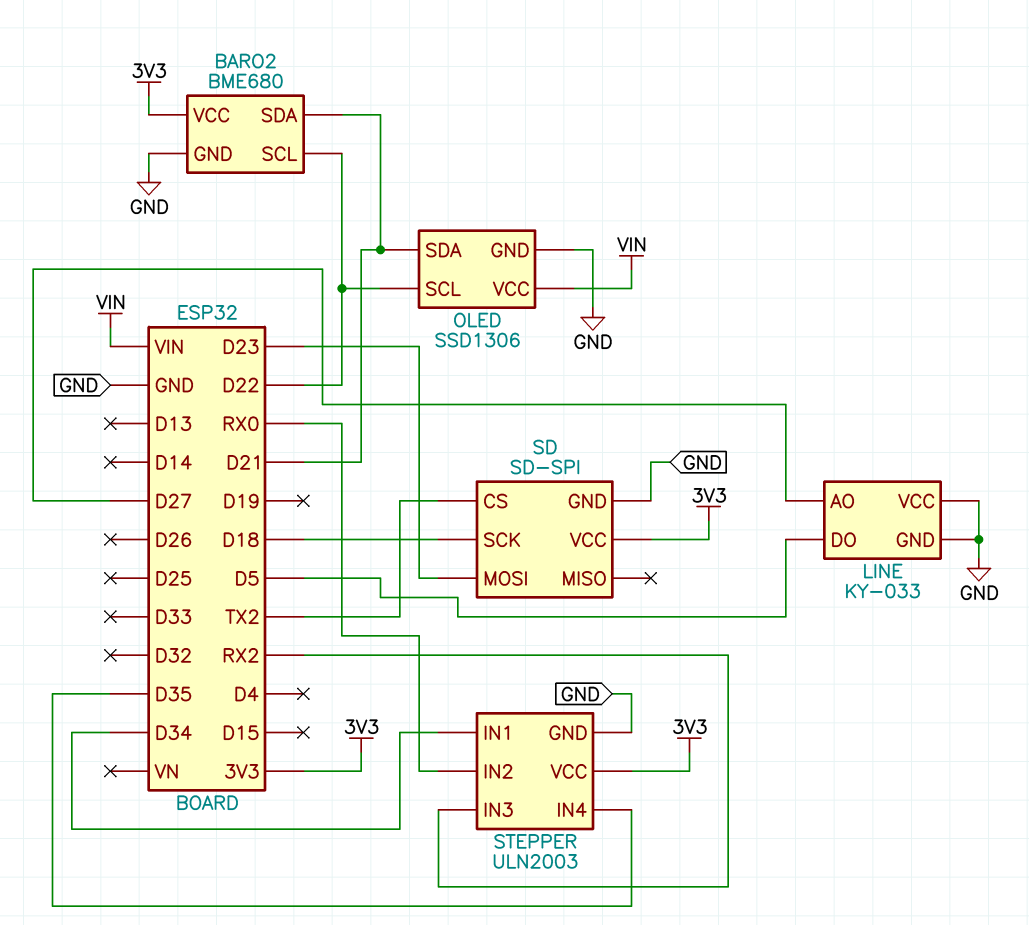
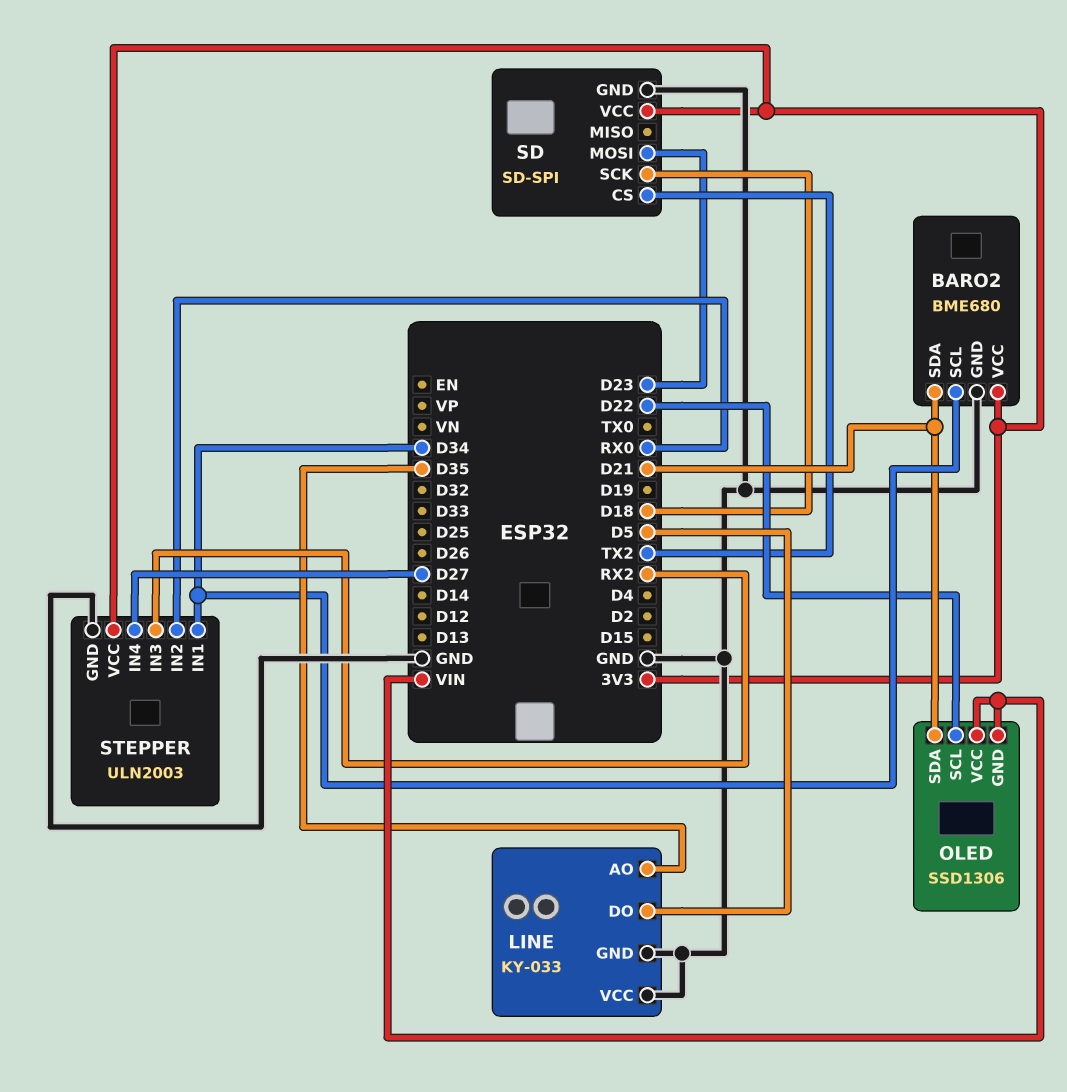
BARO2 pin SCL: D22 -> D34
LINE pin AO: D27 -> D35
OLED pin GND: GND -> VIN
STEPPER pin IN4: D35 -> D27

